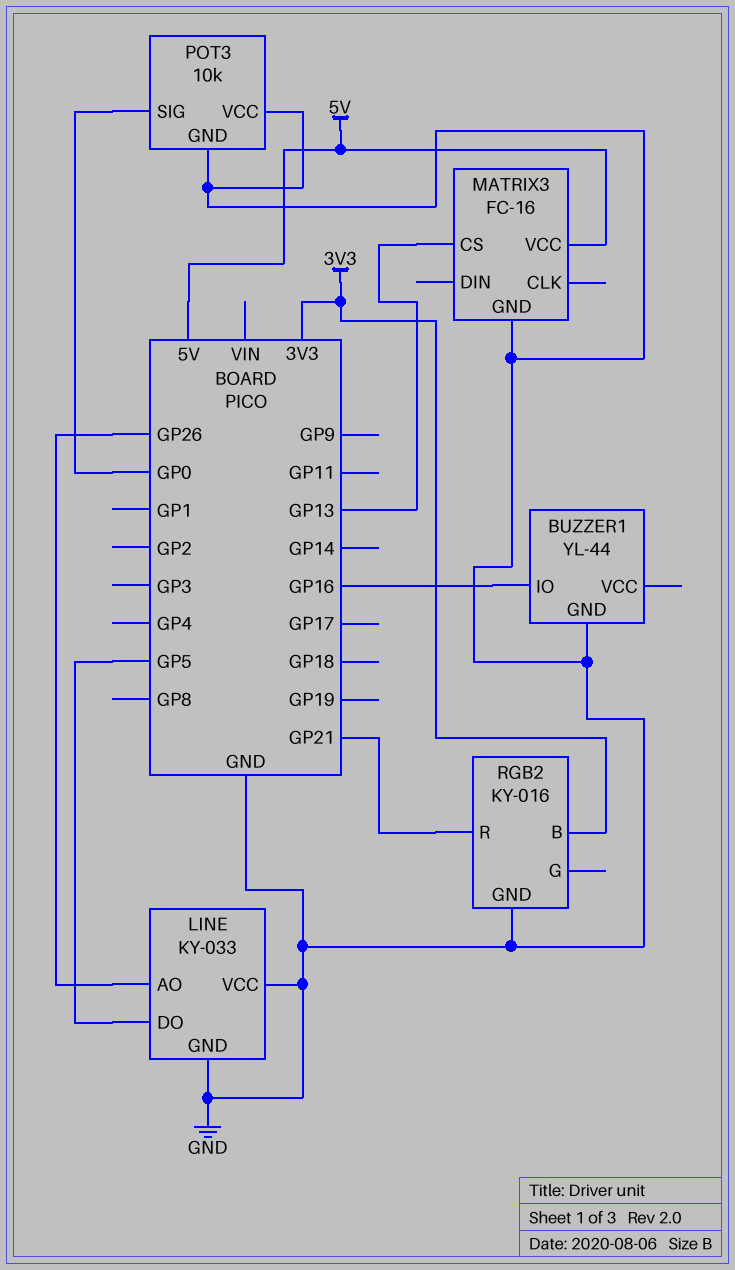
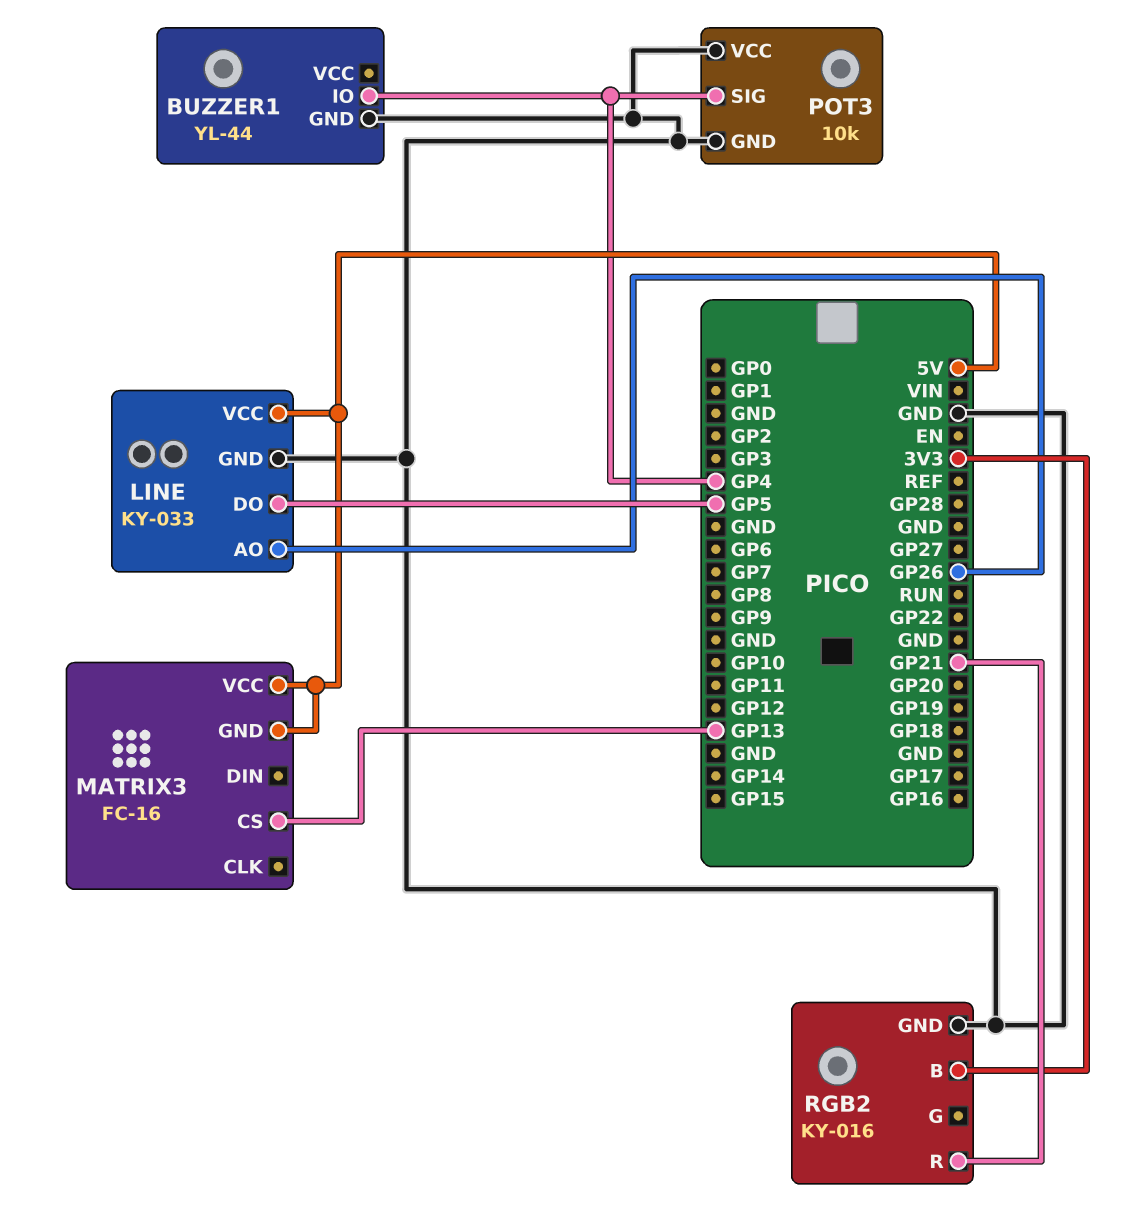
BUZZER1 pin IO: GP16 -> GP4
LINE pin VCC: GND -> 5V
MATRIX3 pin GND: GND -> 5V
POT3 pin SIG: GP0 -> GP4

